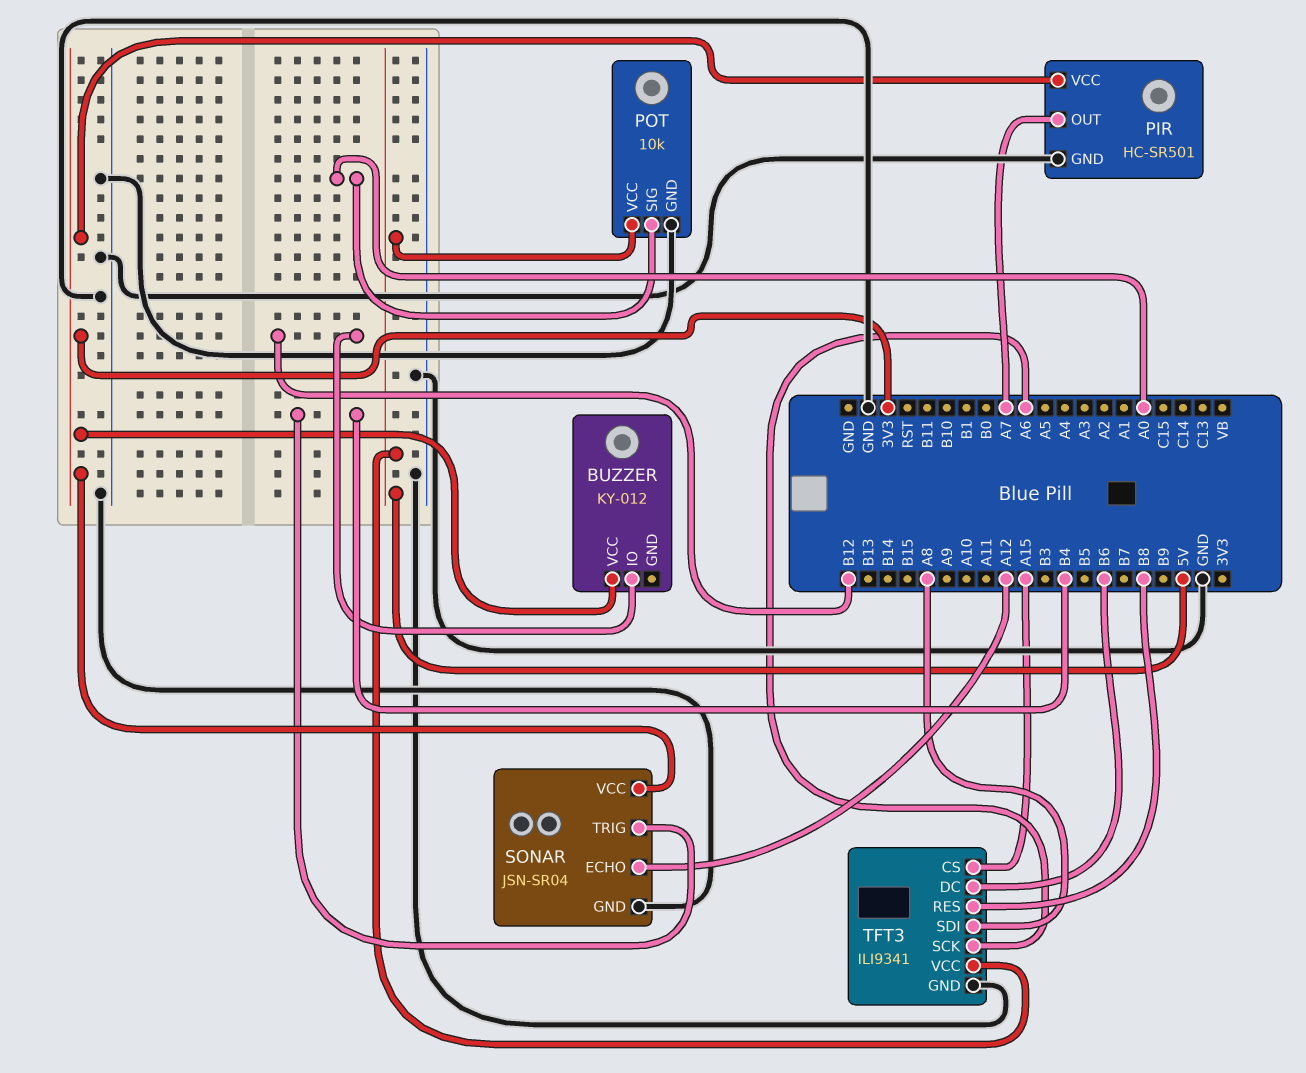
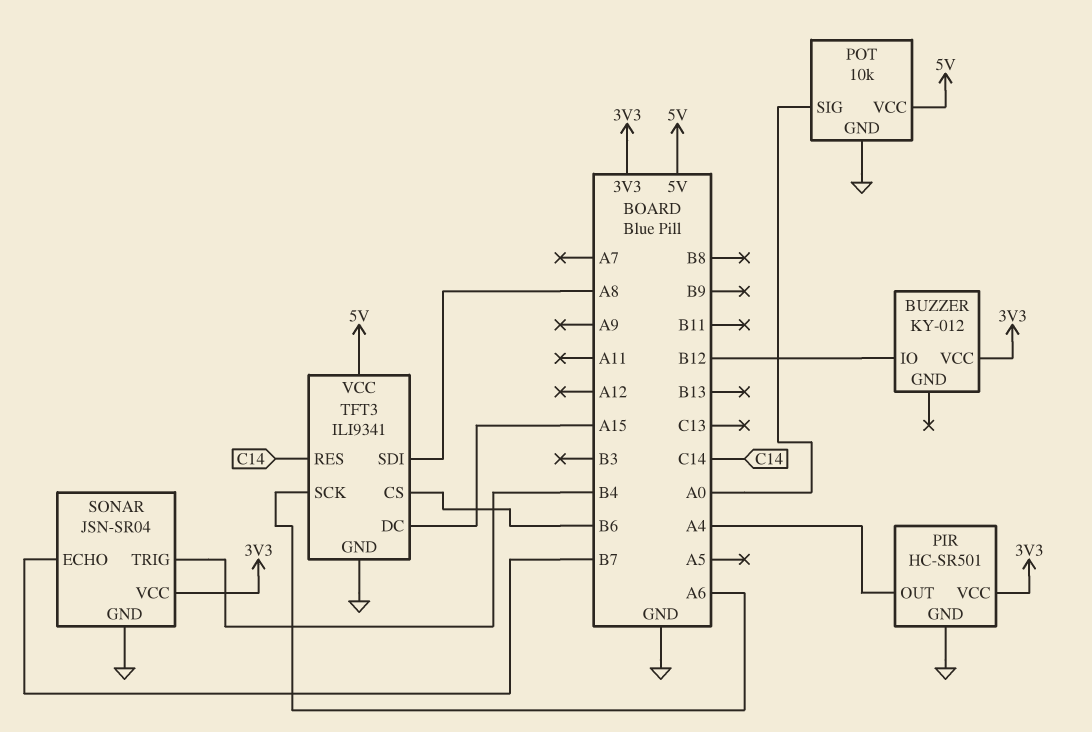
PIR pin OUT: A7 -> A4
SONAR pin ECHO: A12 -> B7
TFT3 pin CS: A15 -> B6
TFT3 pin DC: B6 -> A15
TFT3 pin RES: B8 -> C14

